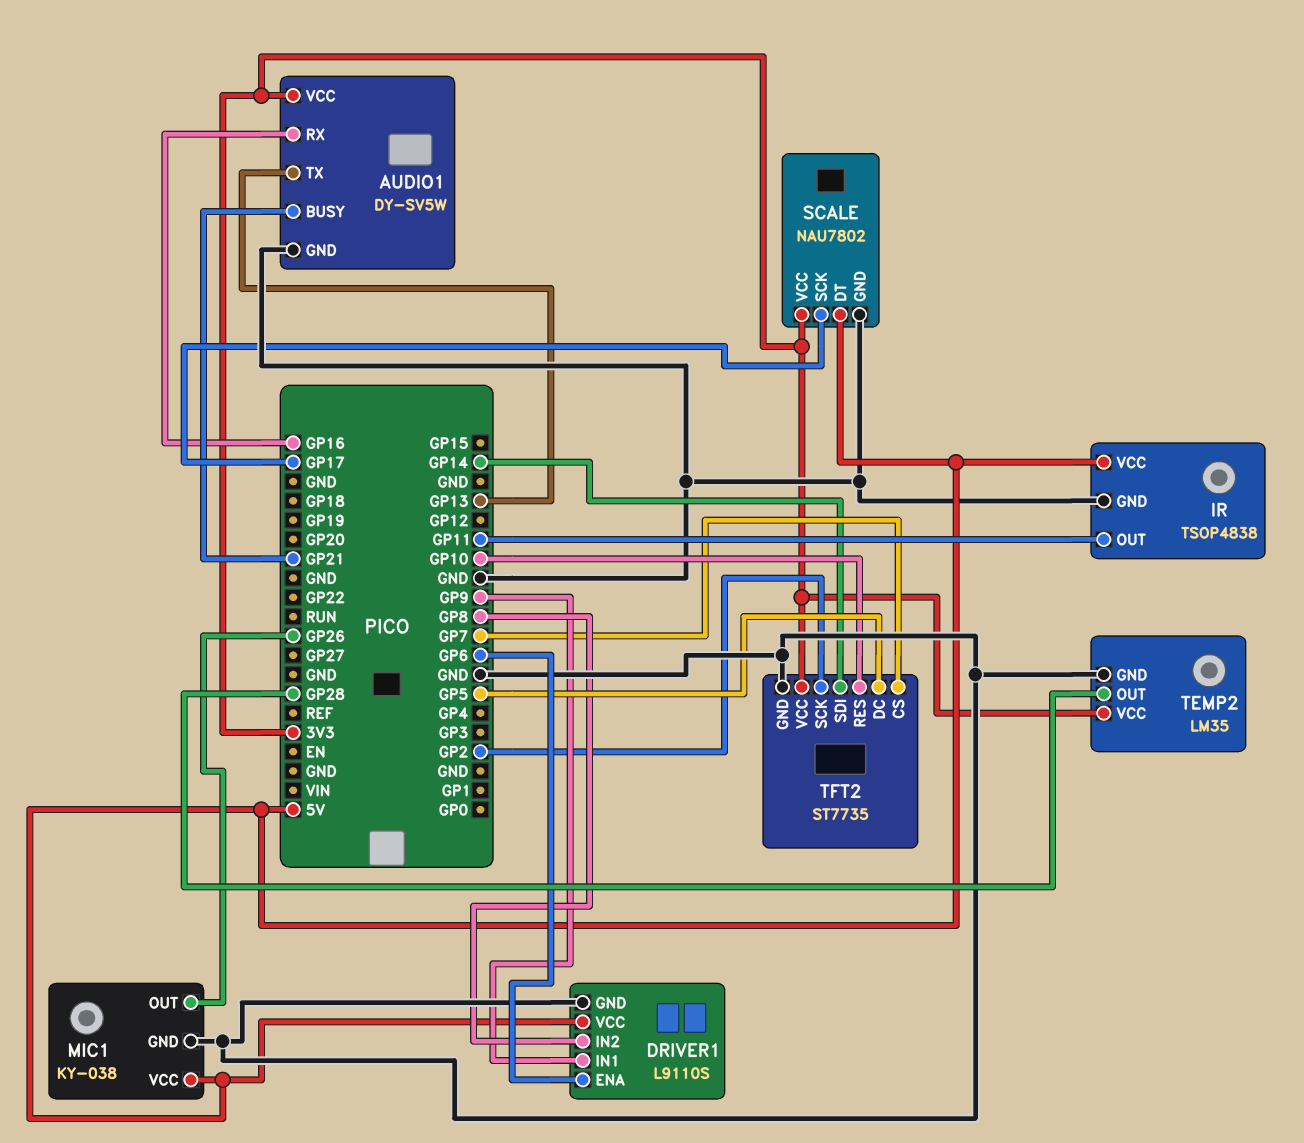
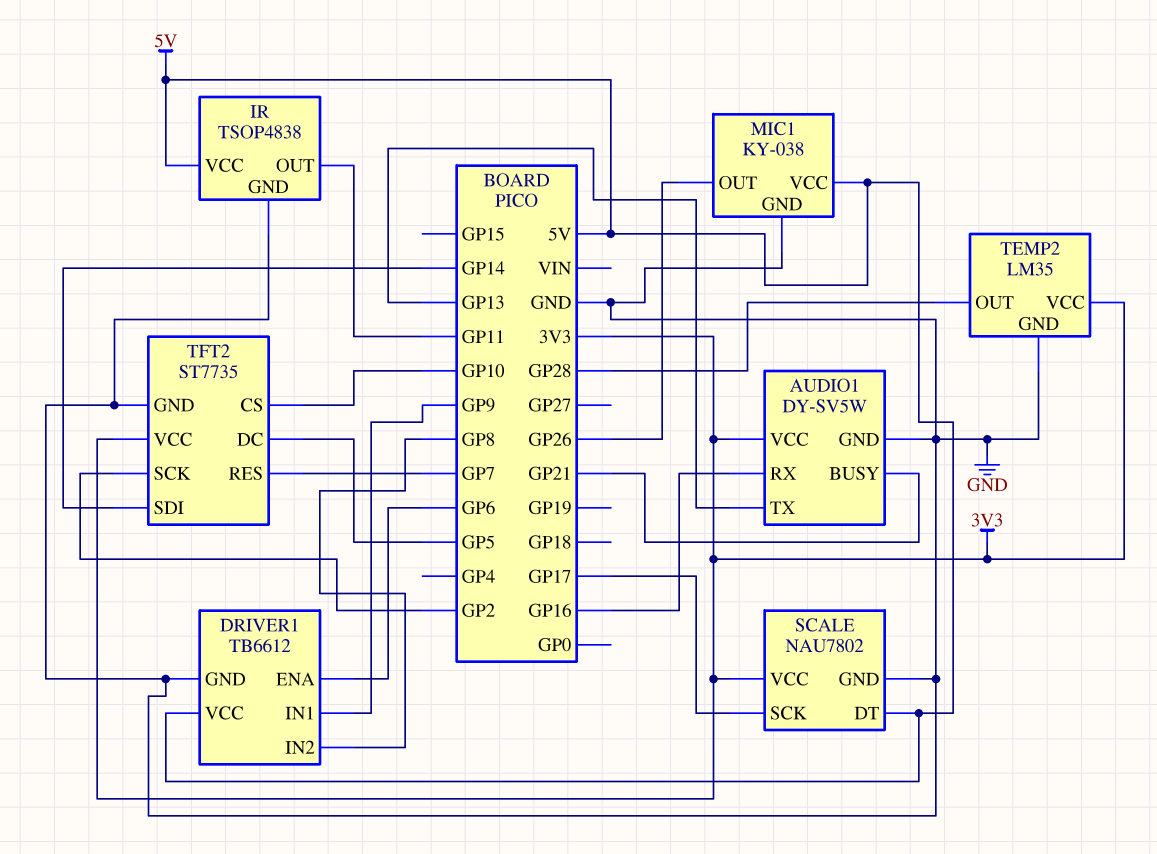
DRIVER1: L9110S -> TB6612
TFT2 pin CS: GP7 -> GP10
TFT2 pin RES: GP10 -> GP7

